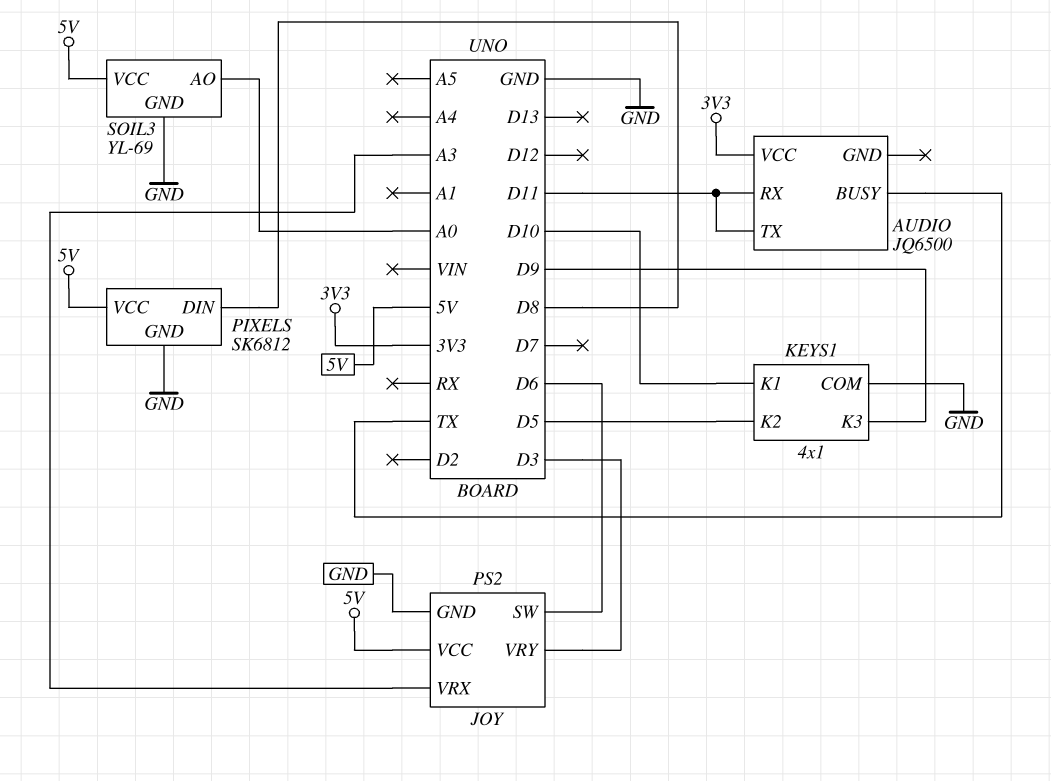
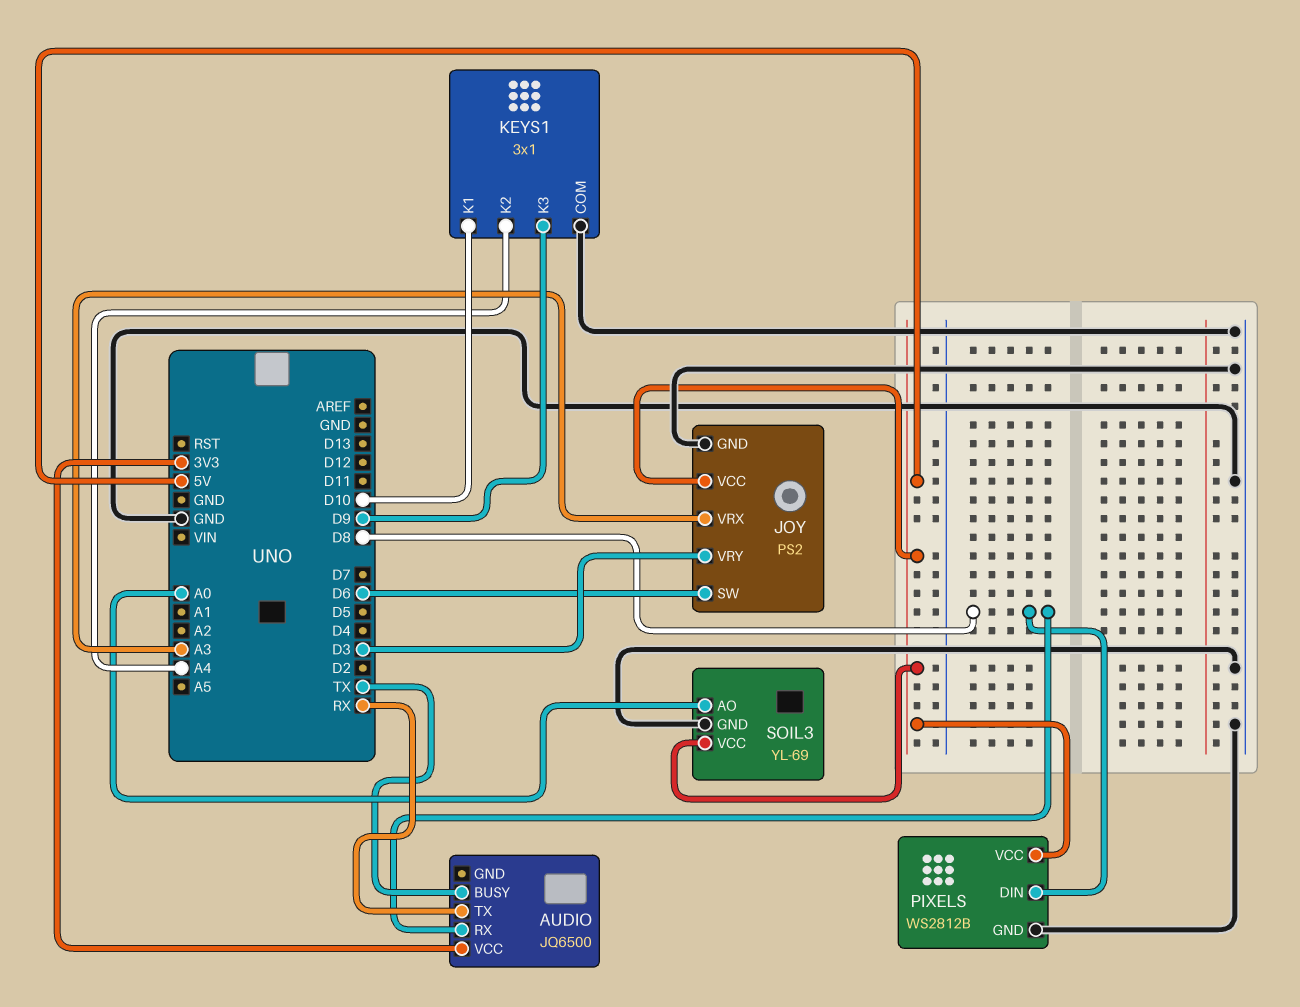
AUDIO pin RX: D11 -> D8
AUDIO pin TX: D11 -> RX
KEYS1: 4x1 -> 3x1
KEYS1 pin K2: D5 -> A4
PIXELS: SK6812 -> WS2812B

